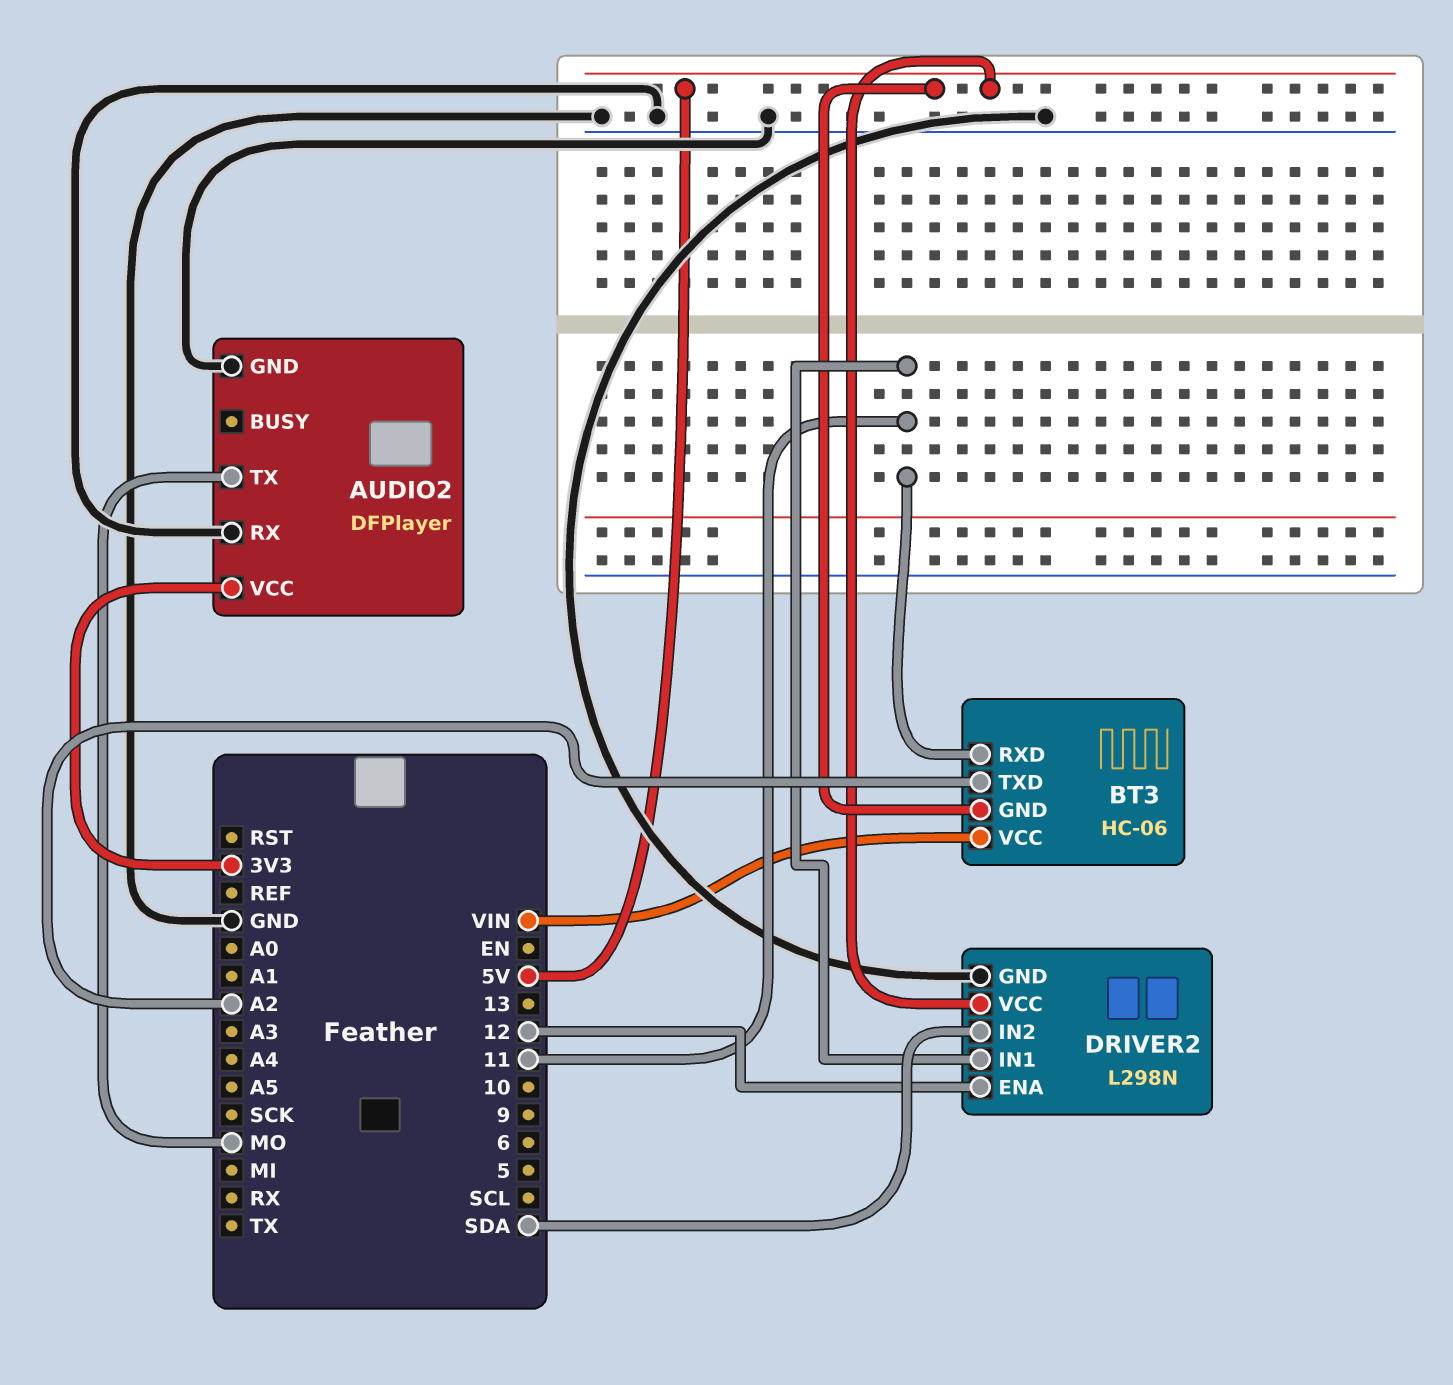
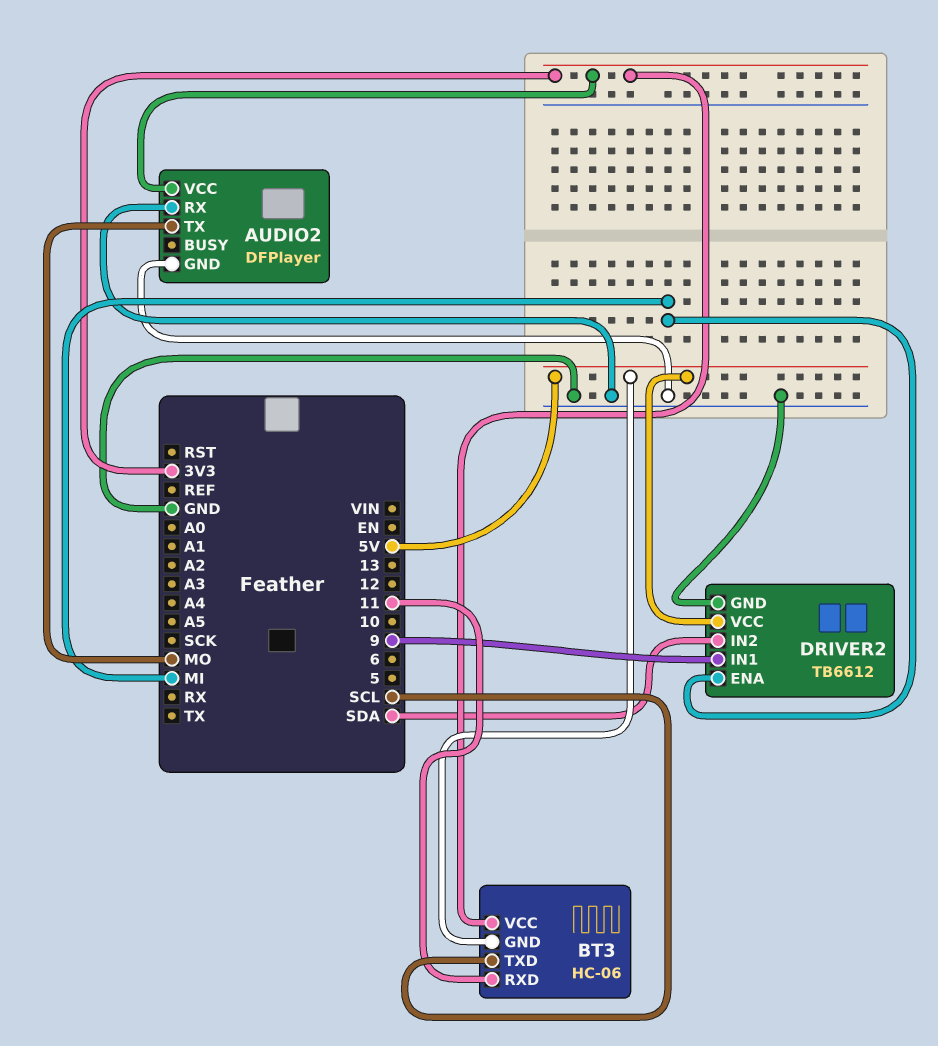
BT3 pin TXD: A2 -> SCL
BT3 pin VCC: VIN -> 3V3
DRIVER2: L298N -> TB6612
DRIVER2 pin ENA: 12 -> MI
DRIVER2 pin IN1: 11 -> 9

